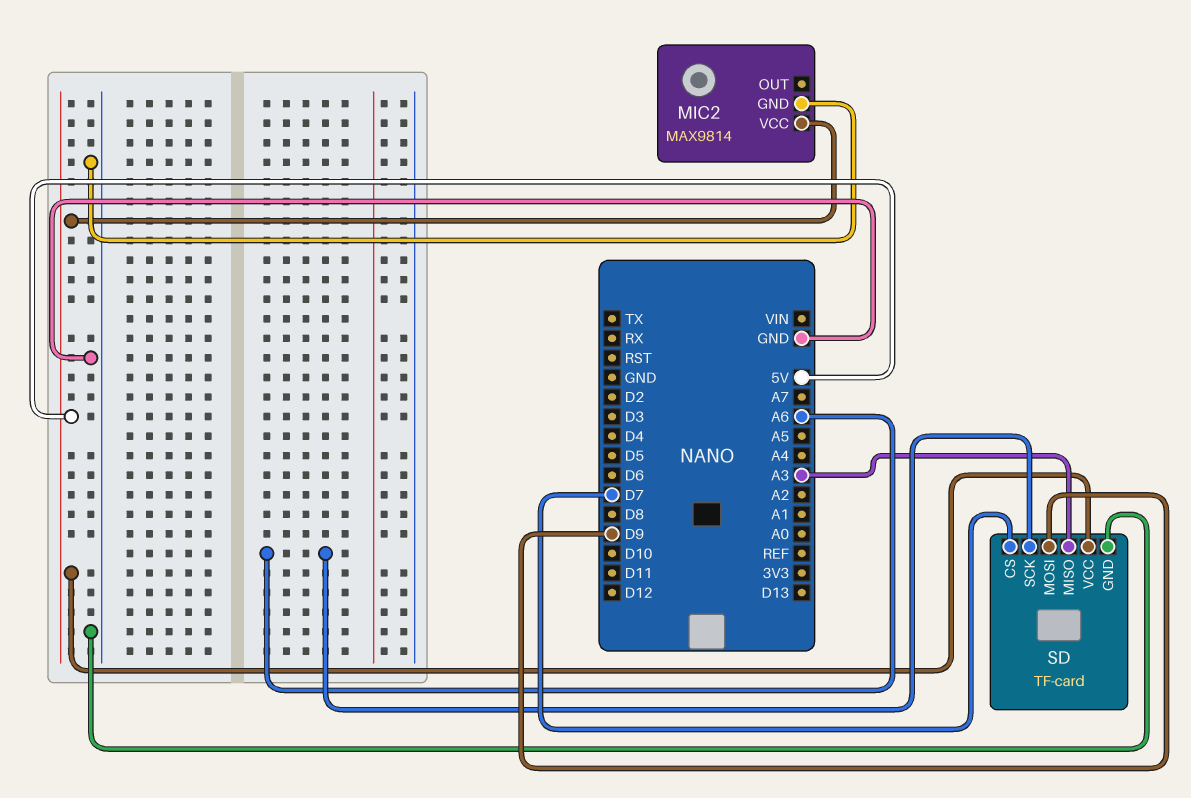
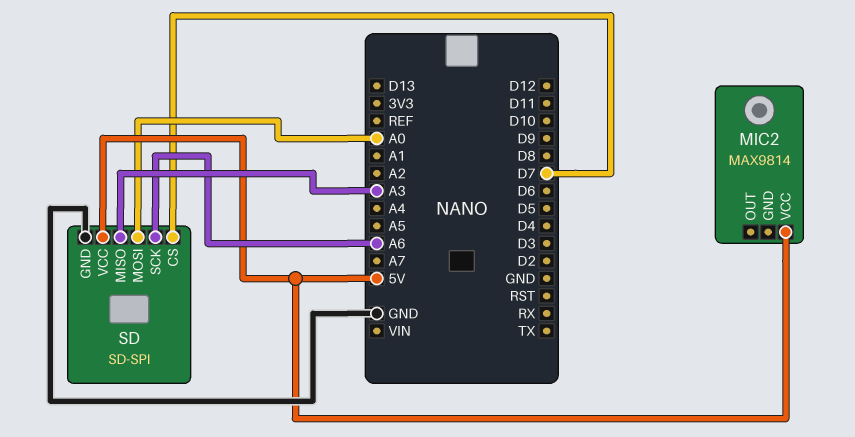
MIC2 pin GND: GND -> none
SD: TF-card -> SD-SPI
SD pin MOSI: D9 -> A0

